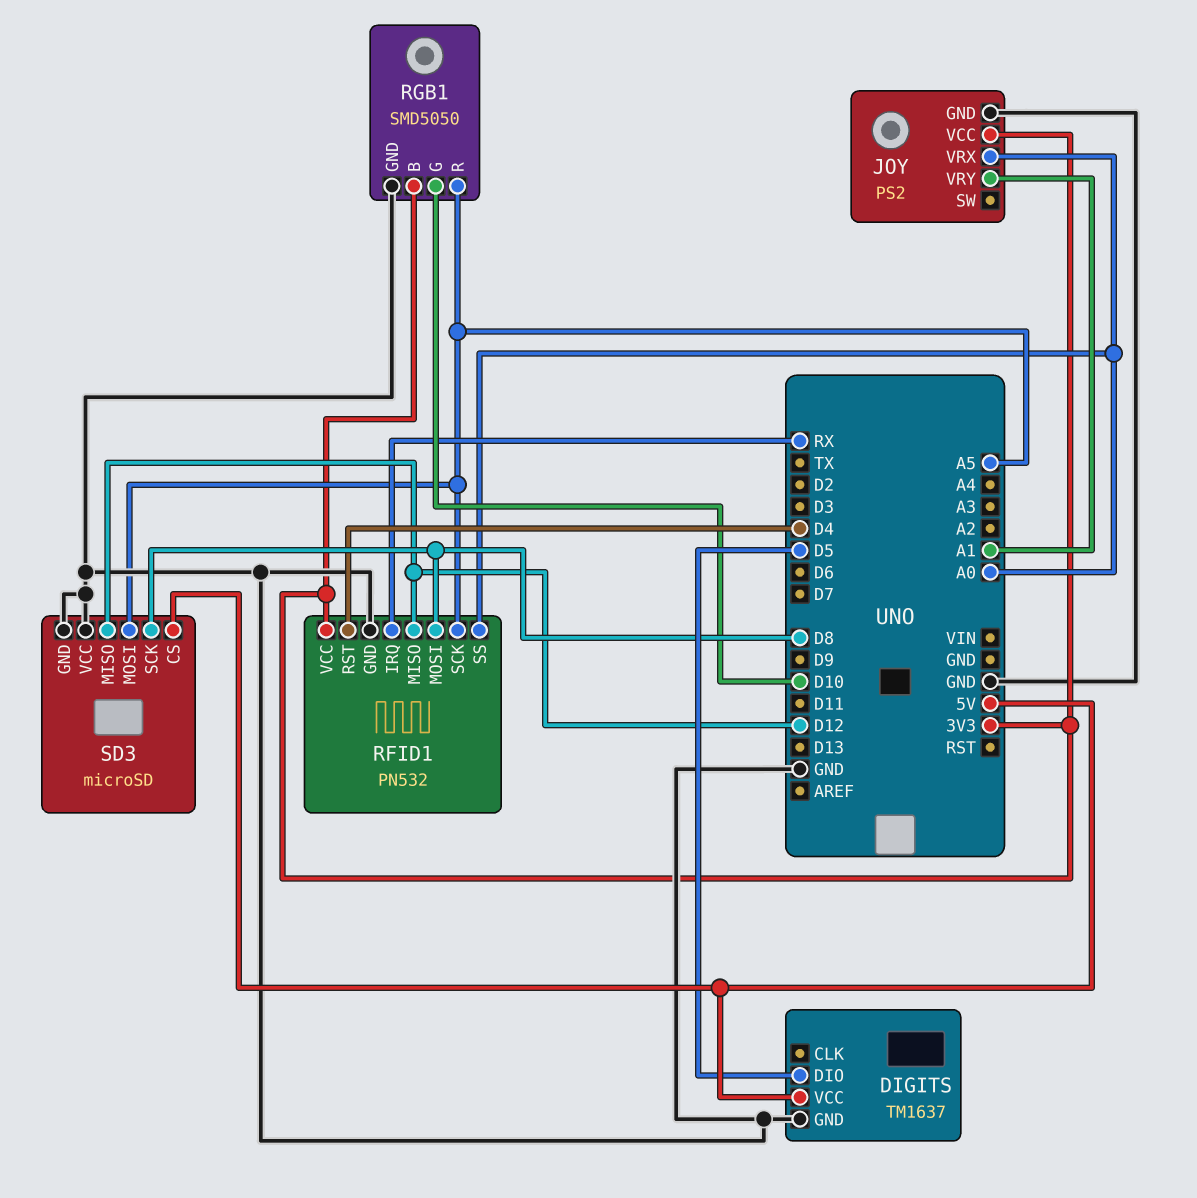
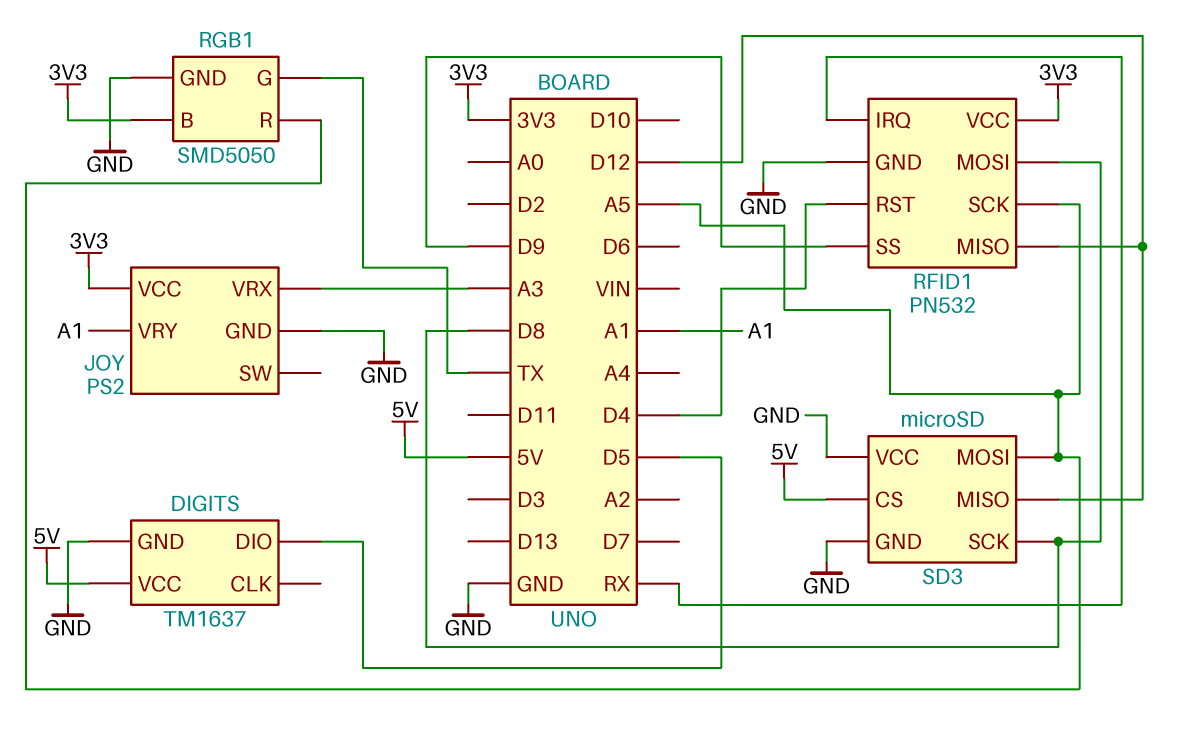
JOY pin VRX: A0 -> A3
RFID1 pin SS: A0 -> D9
RGB1 pin G: D10 -> TX

